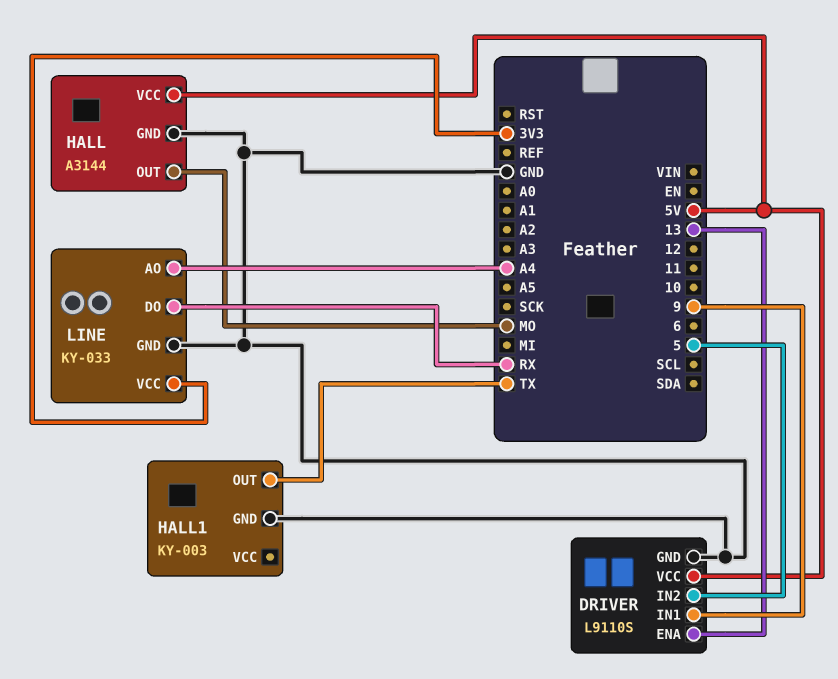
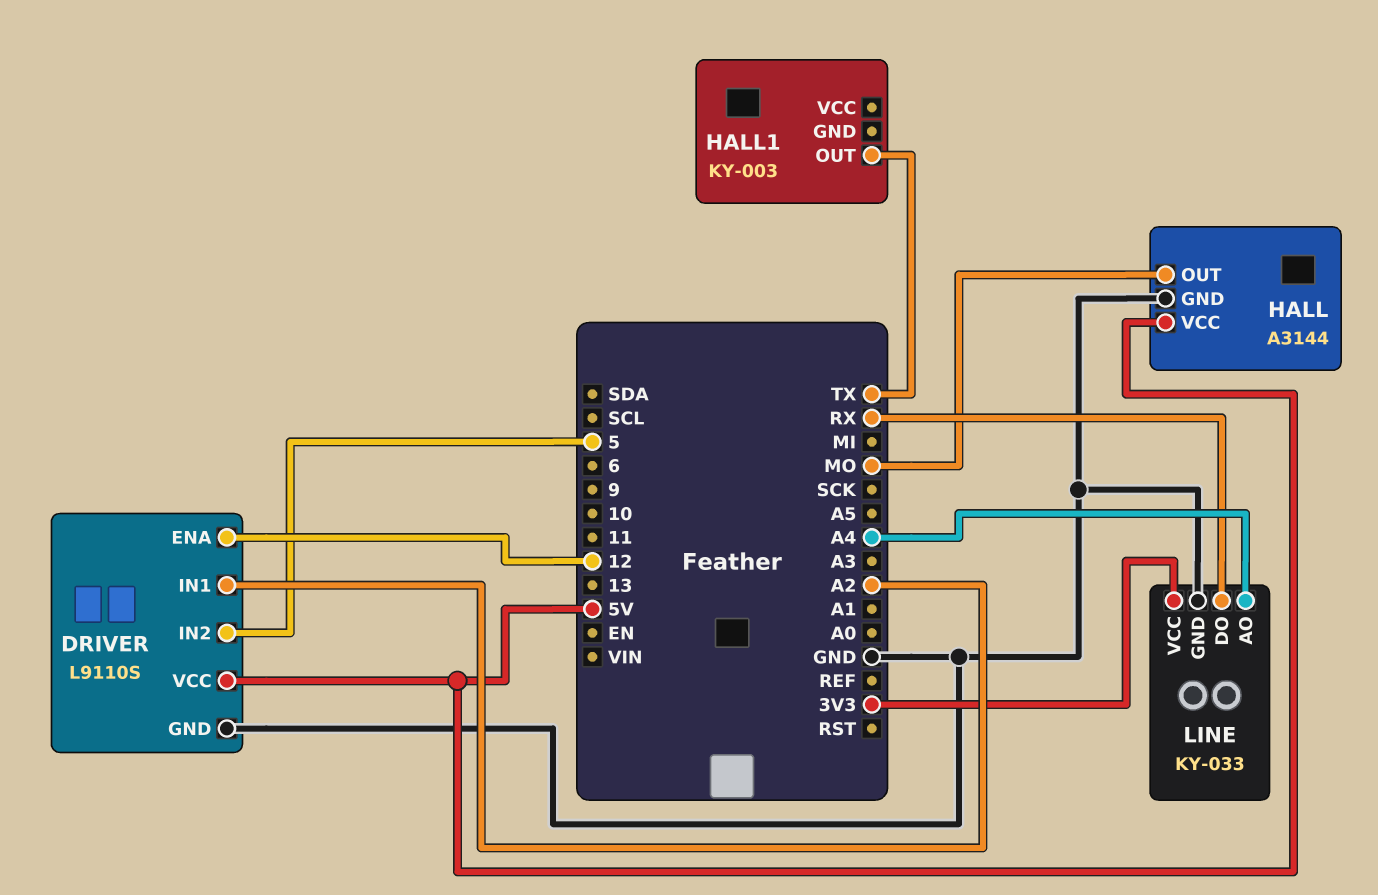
DRIVER pin ENA: 13 -> 12
DRIVER pin IN1: 9 -> A2
HALL1 pin GND: GND -> none

